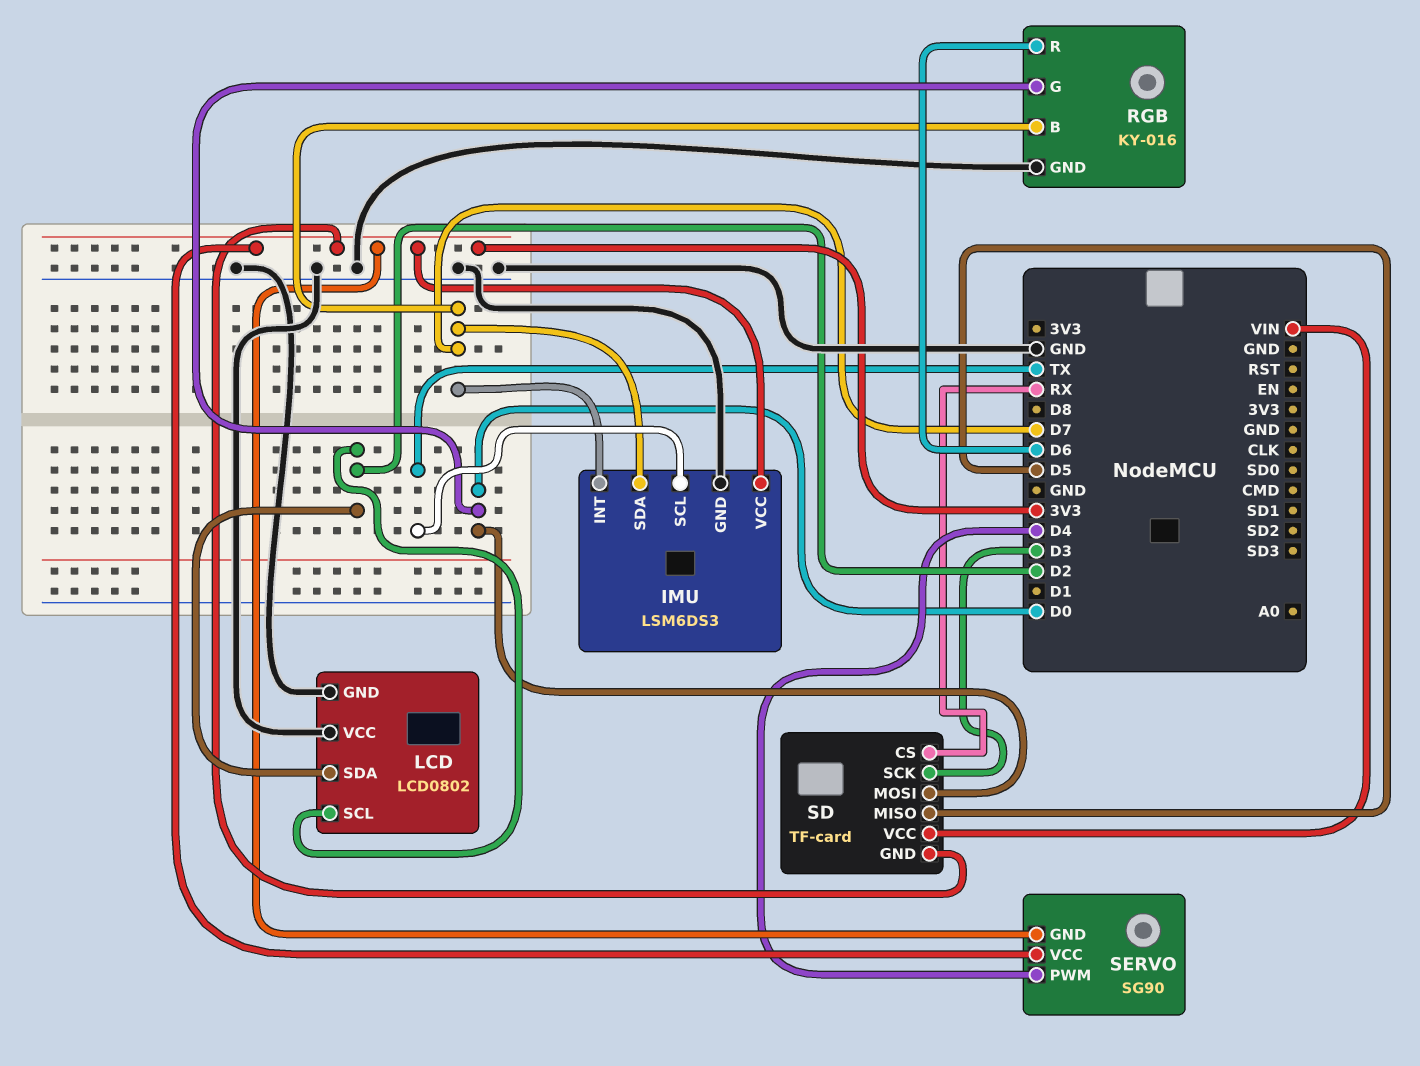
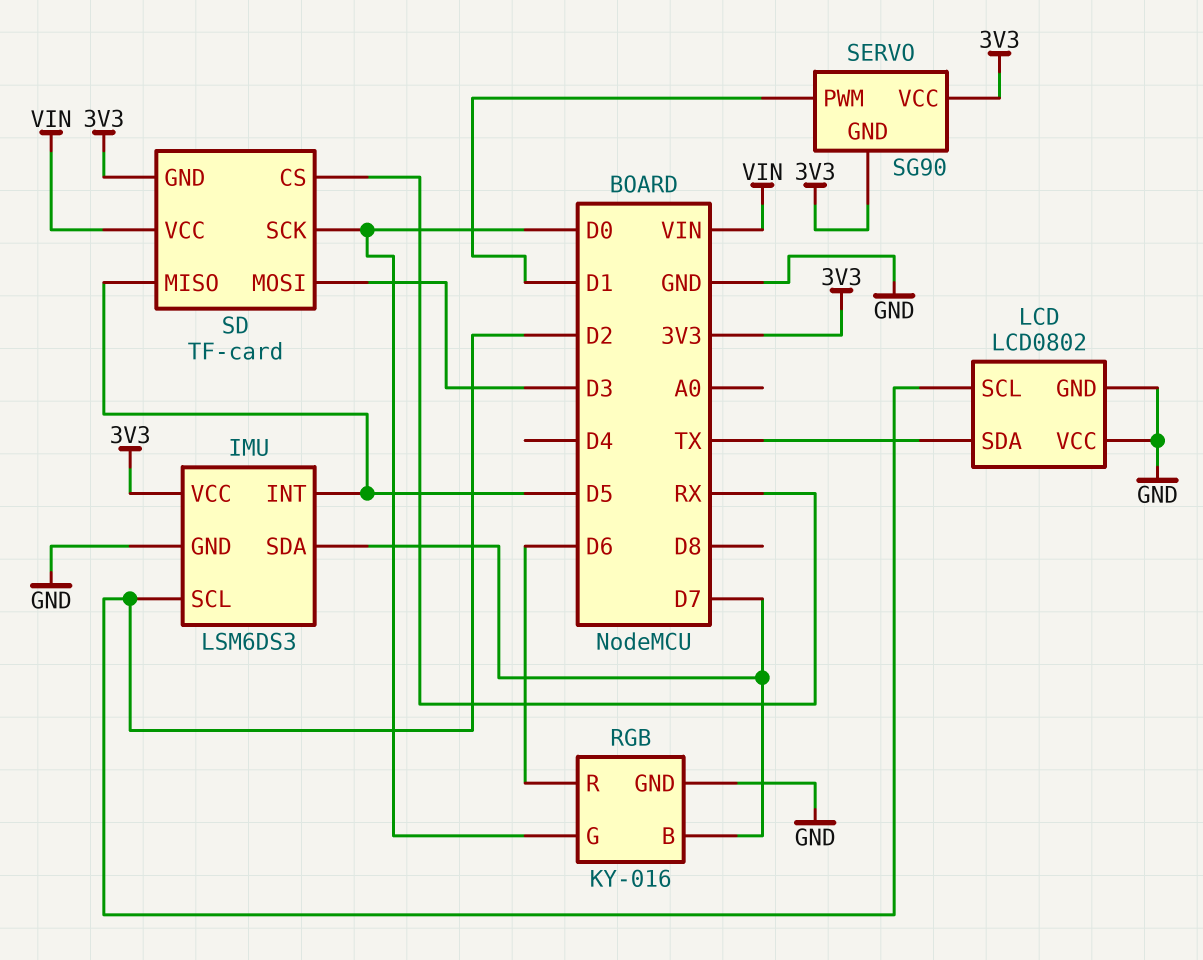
IMU pin INT: D7 -> D5
IMU pin SCL: TX -> D2
LCD pin SDA: D2 -> TX
SD pin MOSI: D0 -> D3
SD pin SCK: D3 -> D0
SERVO pin PWM: D4 -> D1

